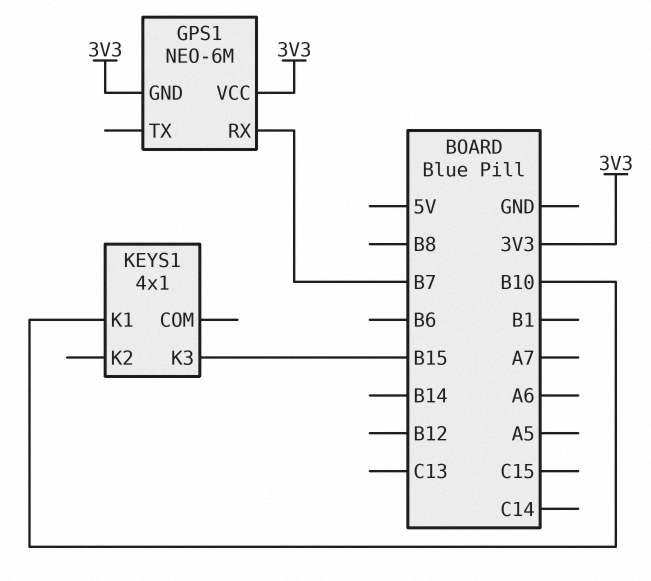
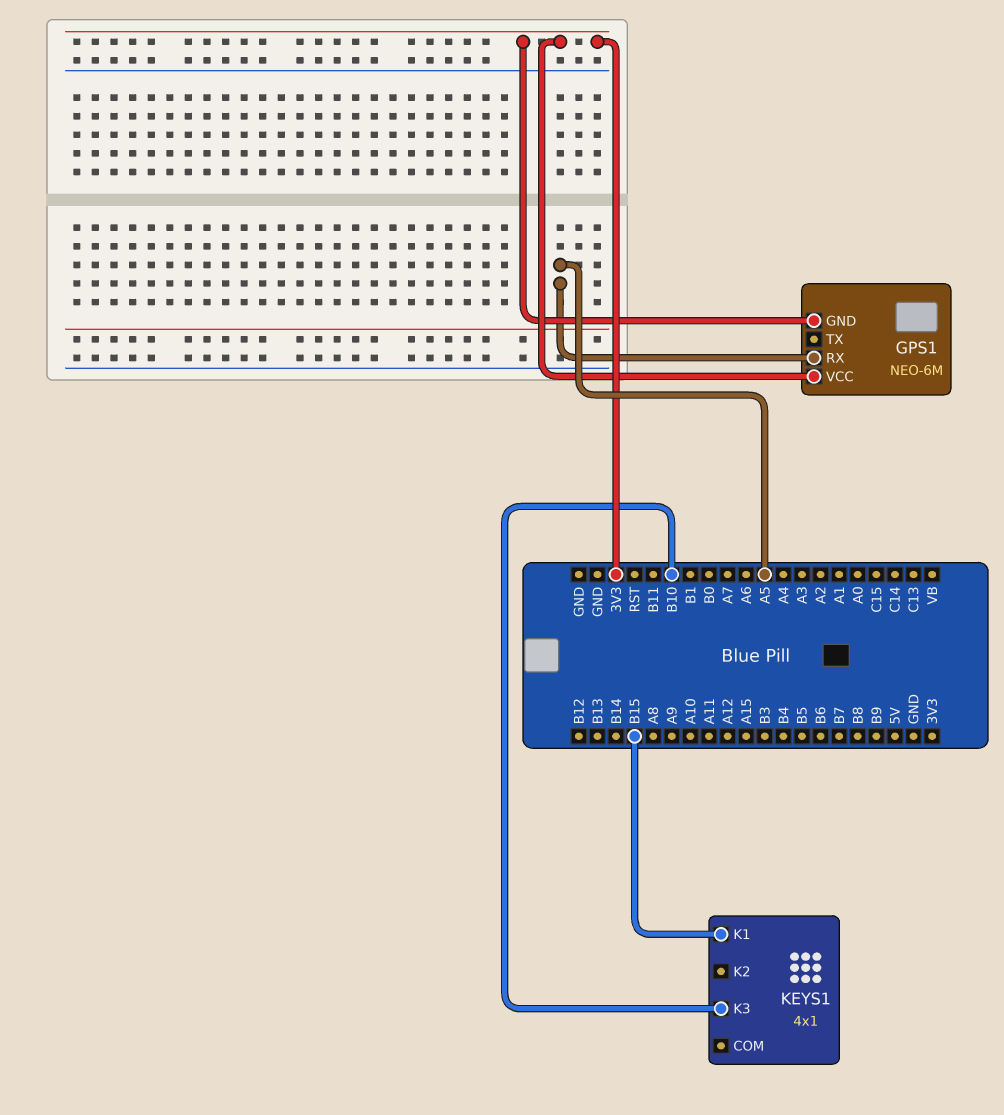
GPS1 pin RX: B7 -> A5
KEYS1 pin K1: B10 -> B15
KEYS1 pin K3: B15 -> B10

